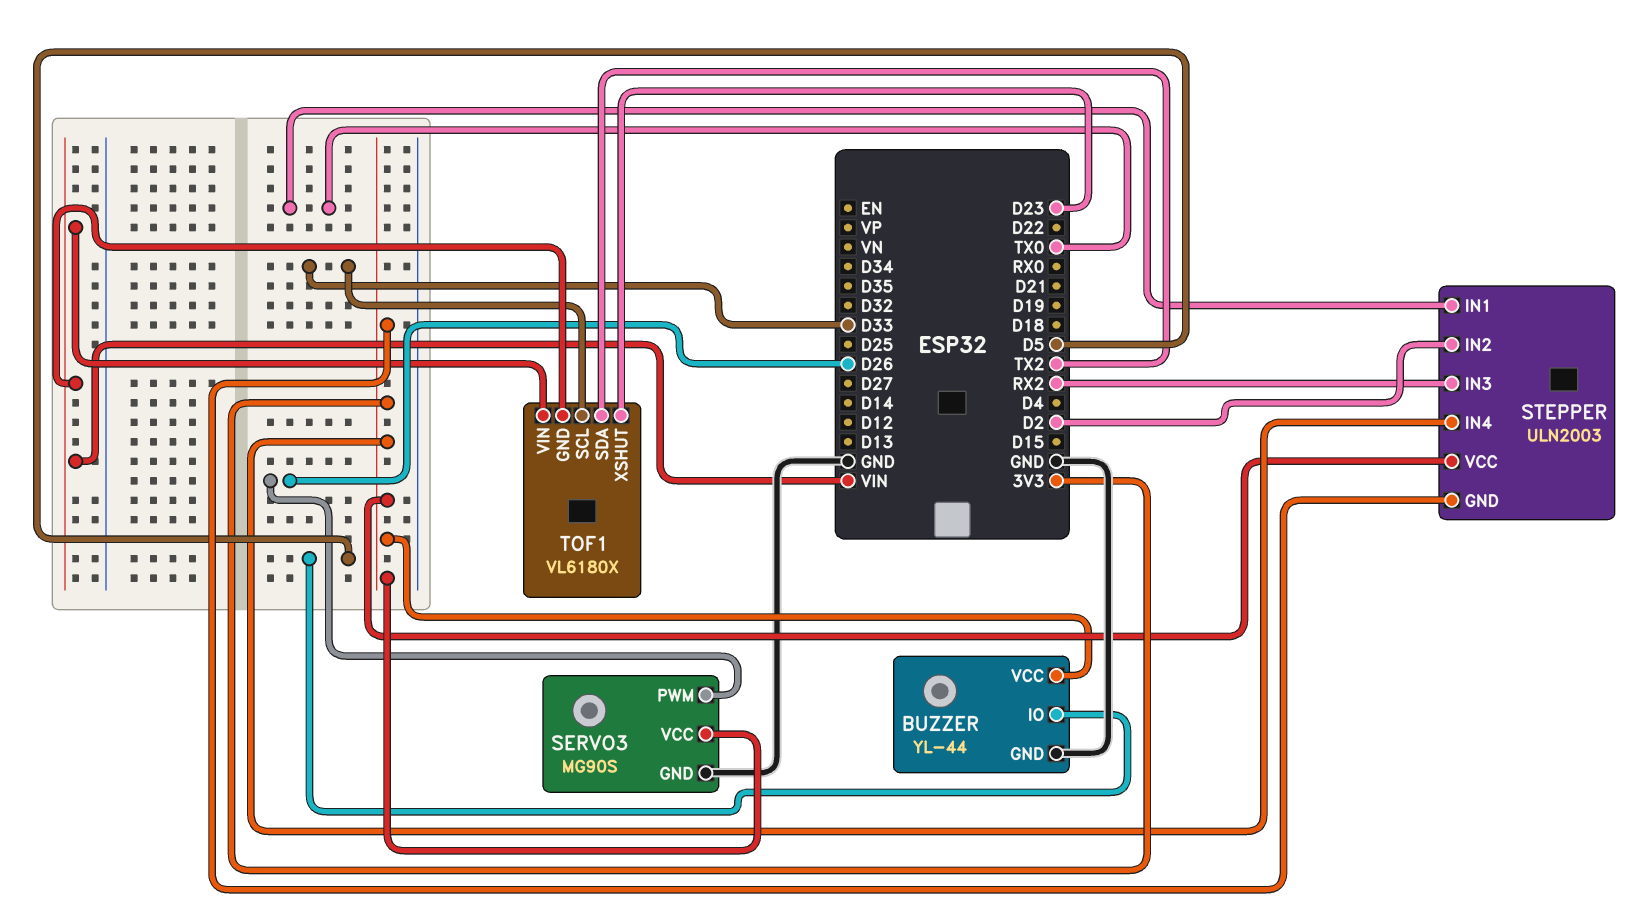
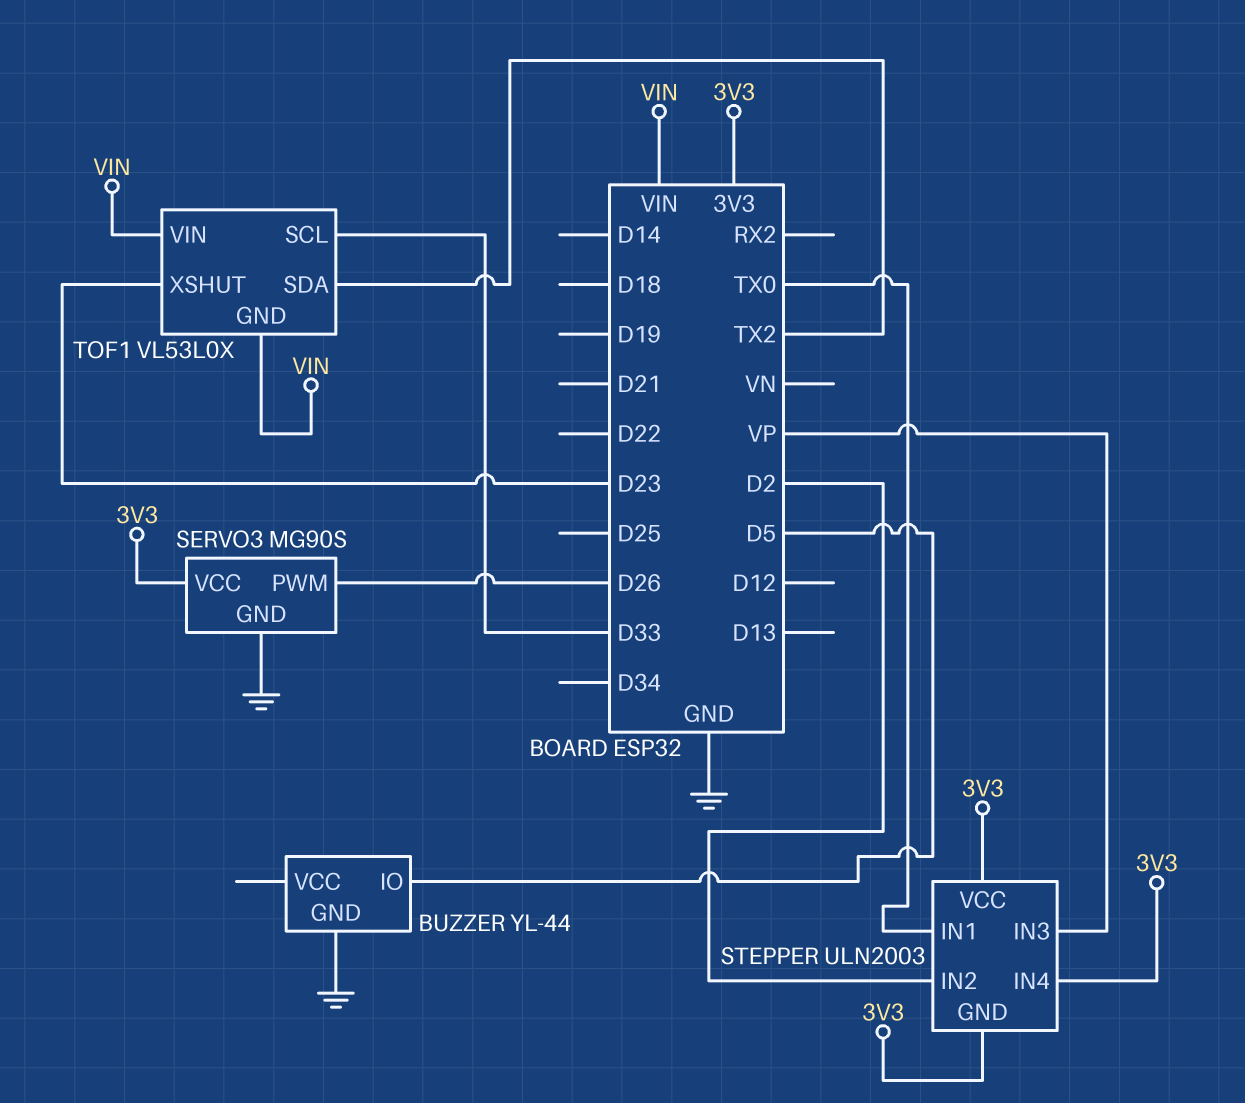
BUZZER pin VCC: 3V3 -> none
STEPPER pin IN3: RX2 -> VP
TOF1: VL6180X -> VL53L0X

